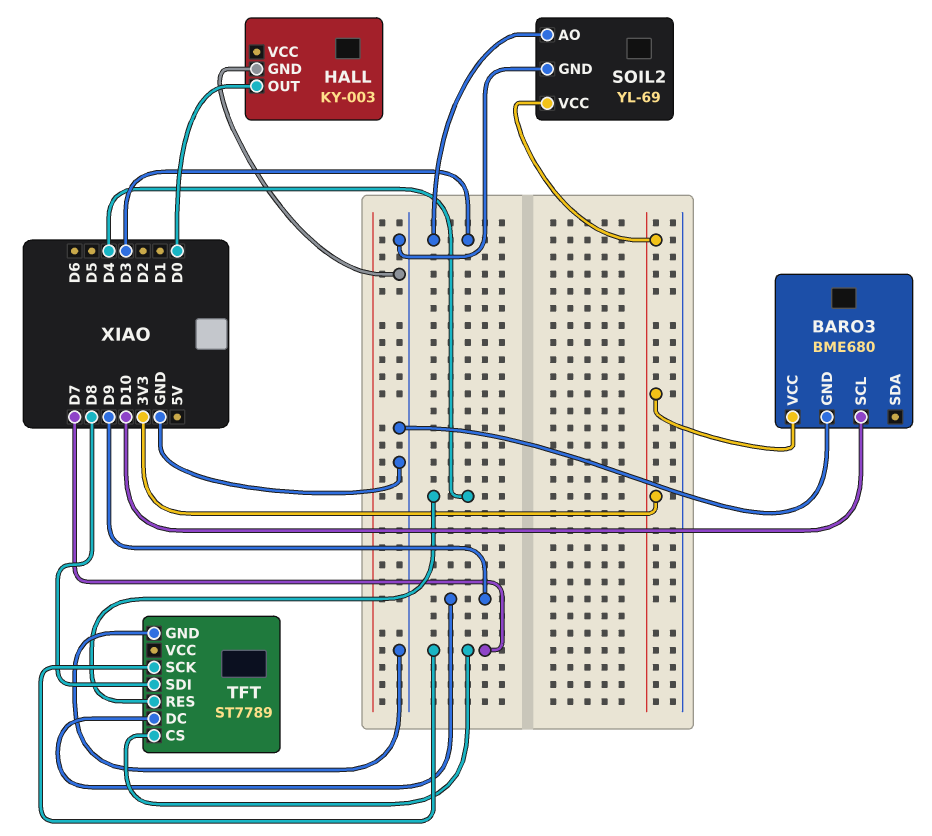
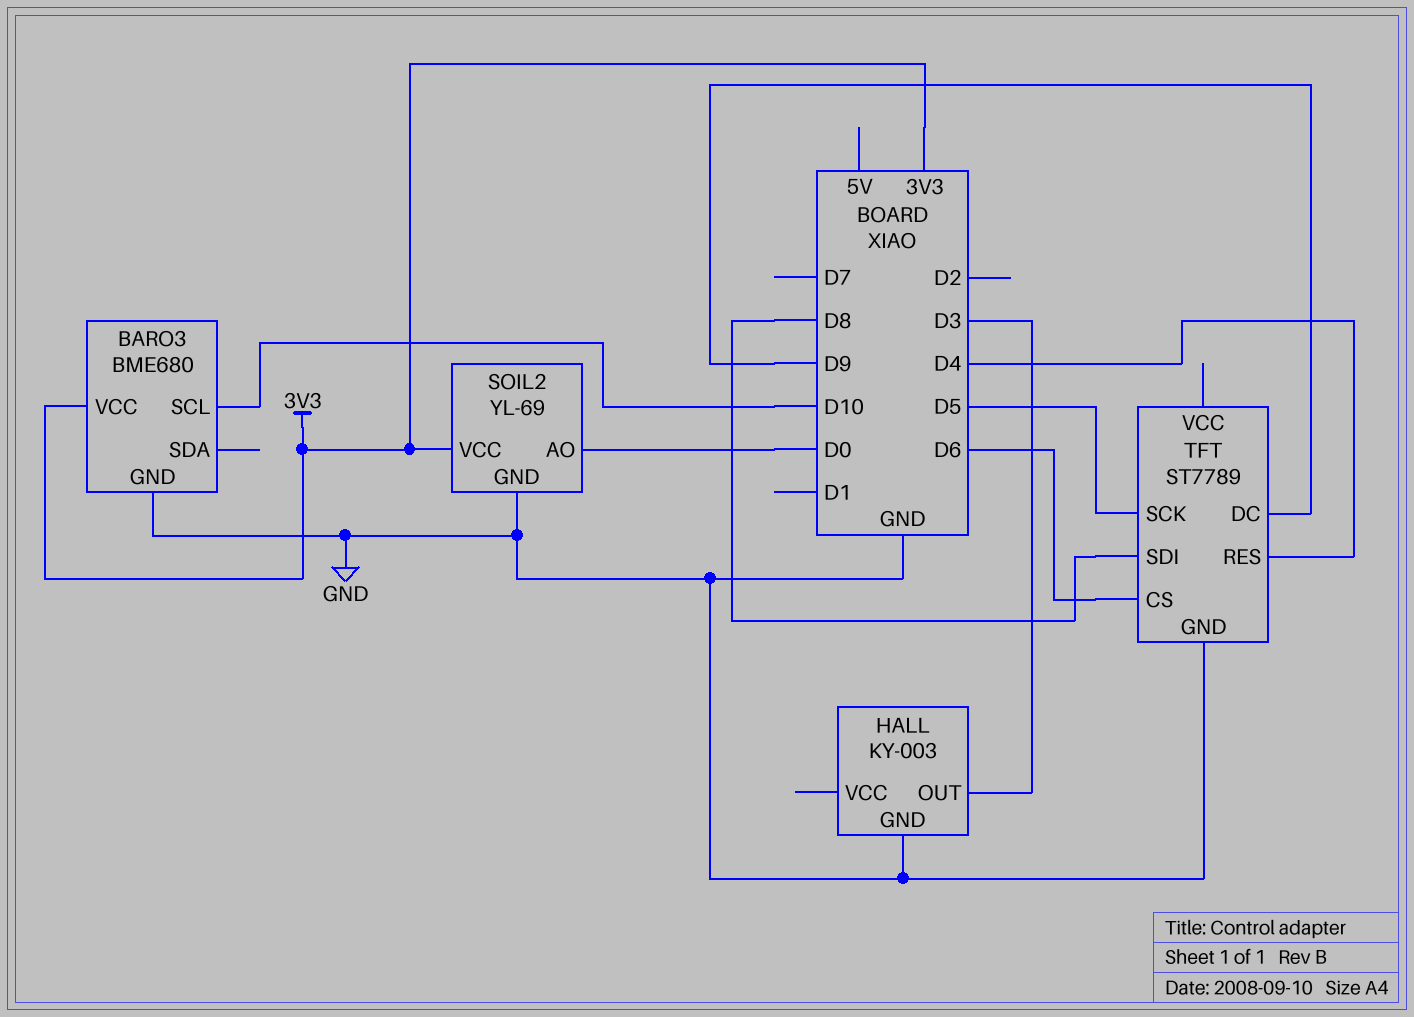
HALL pin OUT: D0 -> D3
SOIL2 pin AO: D3 -> D0
TFT pin CS: D7 -> D6
TFT pin SCK: D7 -> D5

